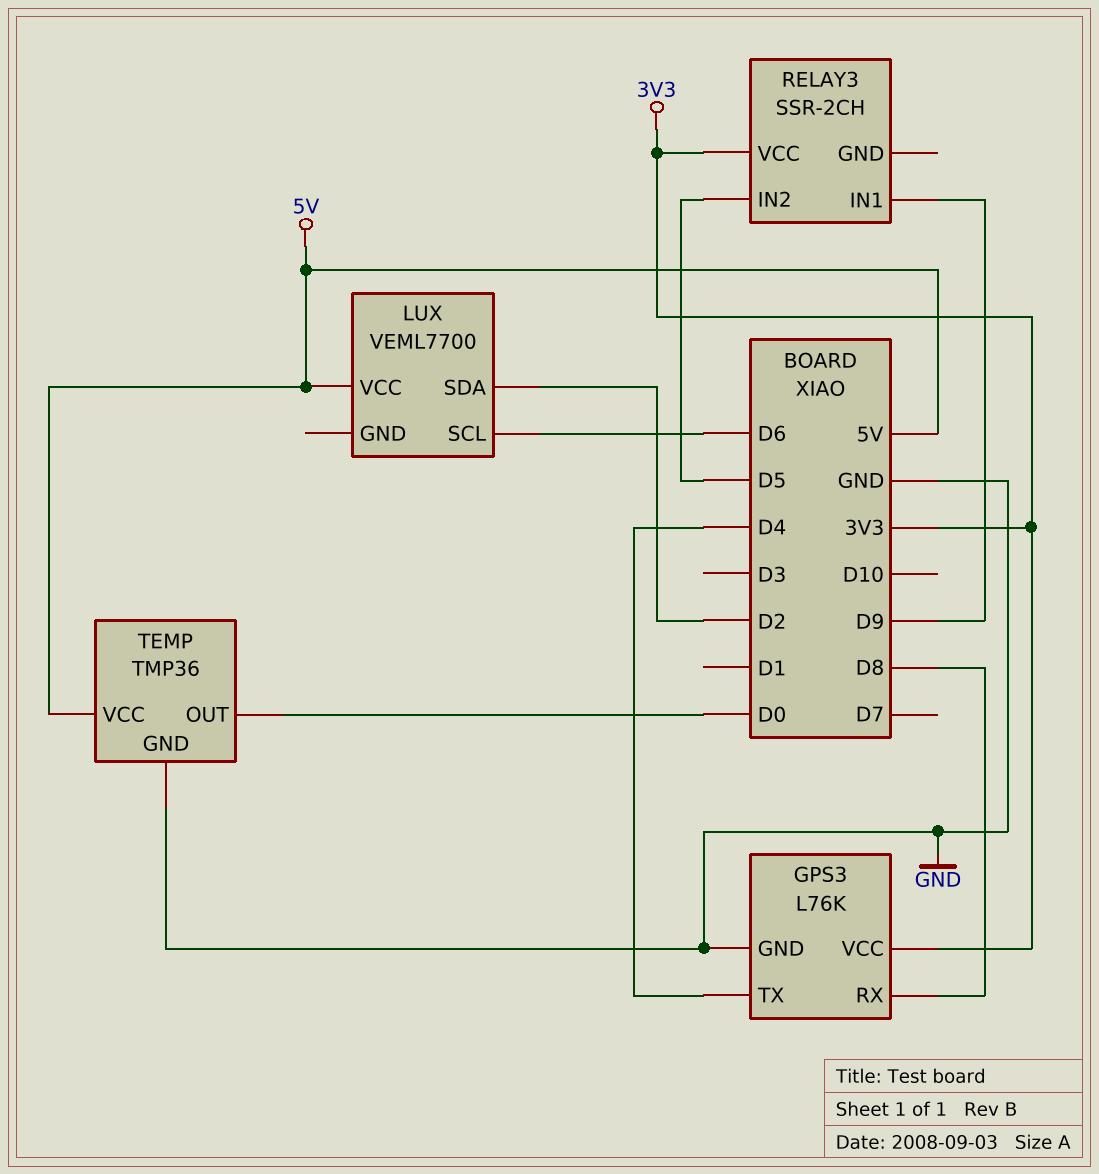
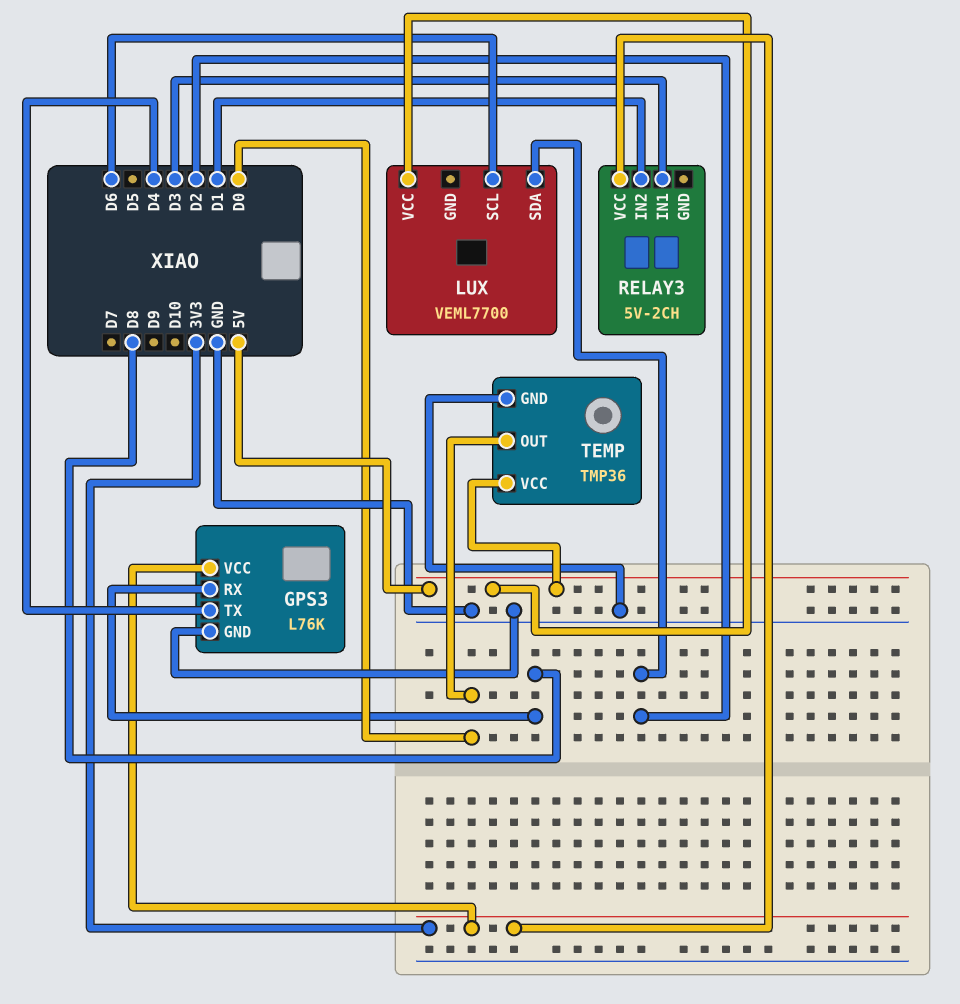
RELAY3: SSR-2CH -> 5V-2CH
RELAY3 pin IN1: D9 -> D3
RELAY3 pin IN2: D5 -> D1

